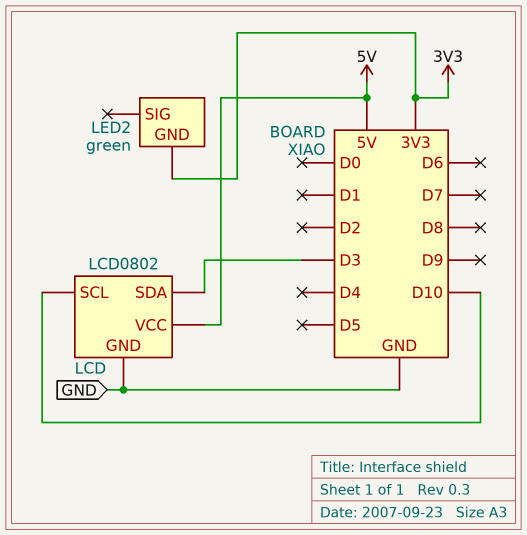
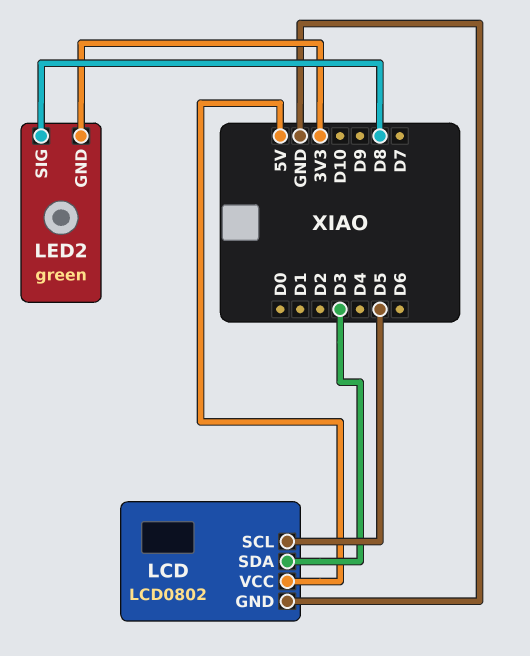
LCD pin SCL: D10 -> D5
LED2 pin SIG: none -> D8

